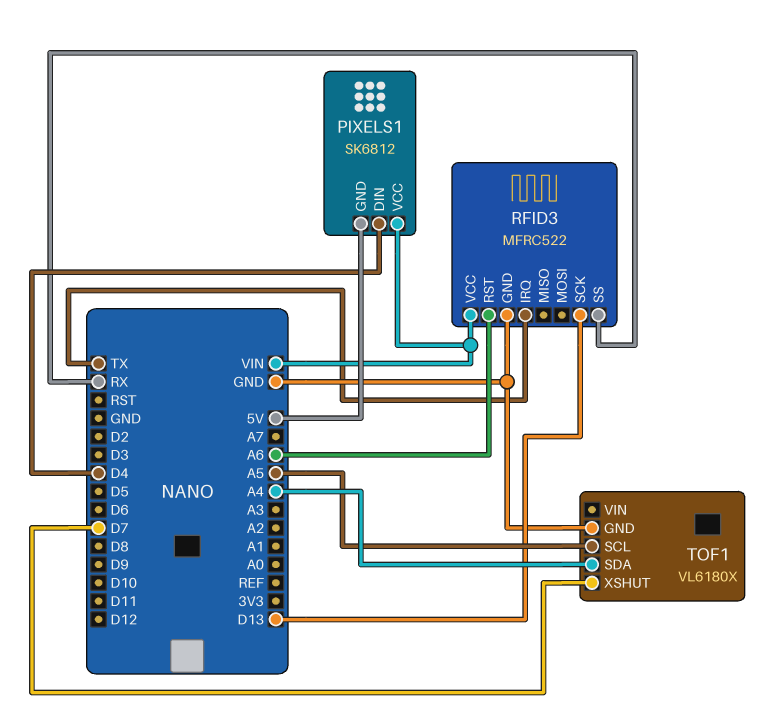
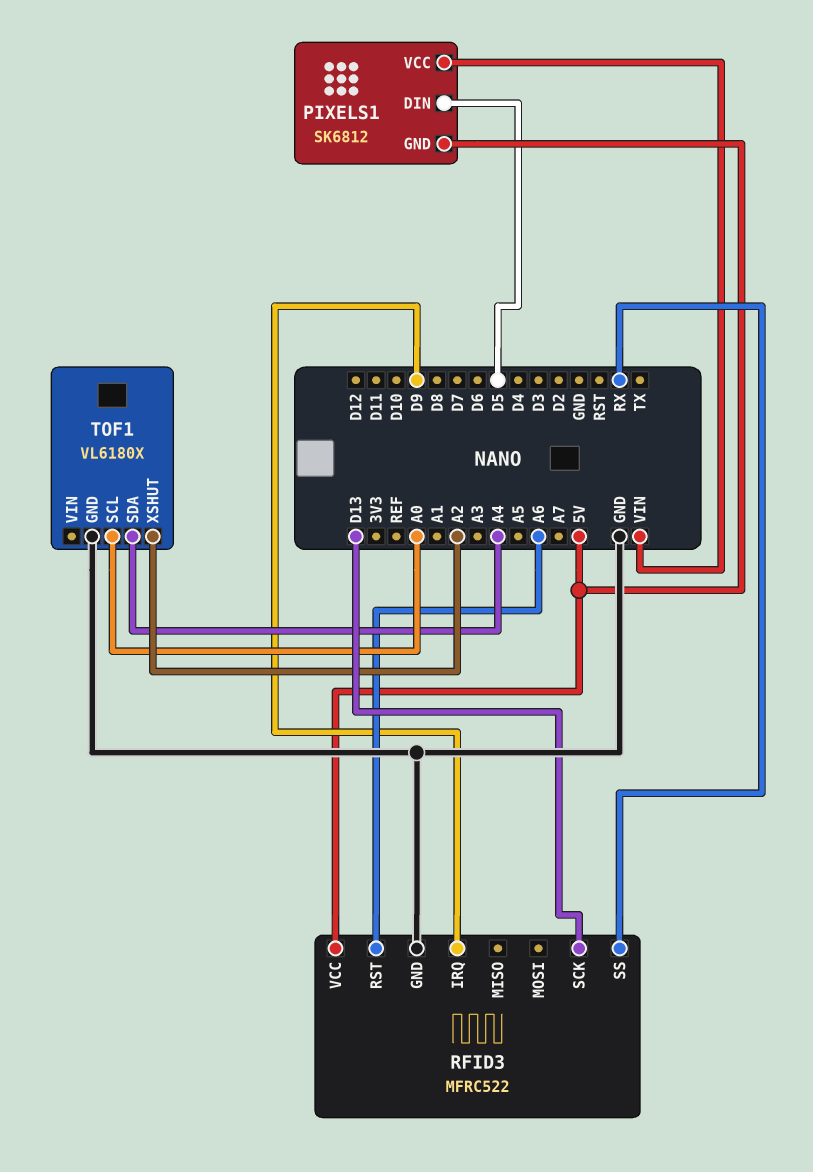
PIXELS1 pin DIN: D4 -> D5
RFID3 pin IRQ: TX -> D9
RFID3 pin VCC: VIN -> 5V
TOF1 pin SCL: A5 -> A0
TOF1 pin XSHUT: D7 -> A2

